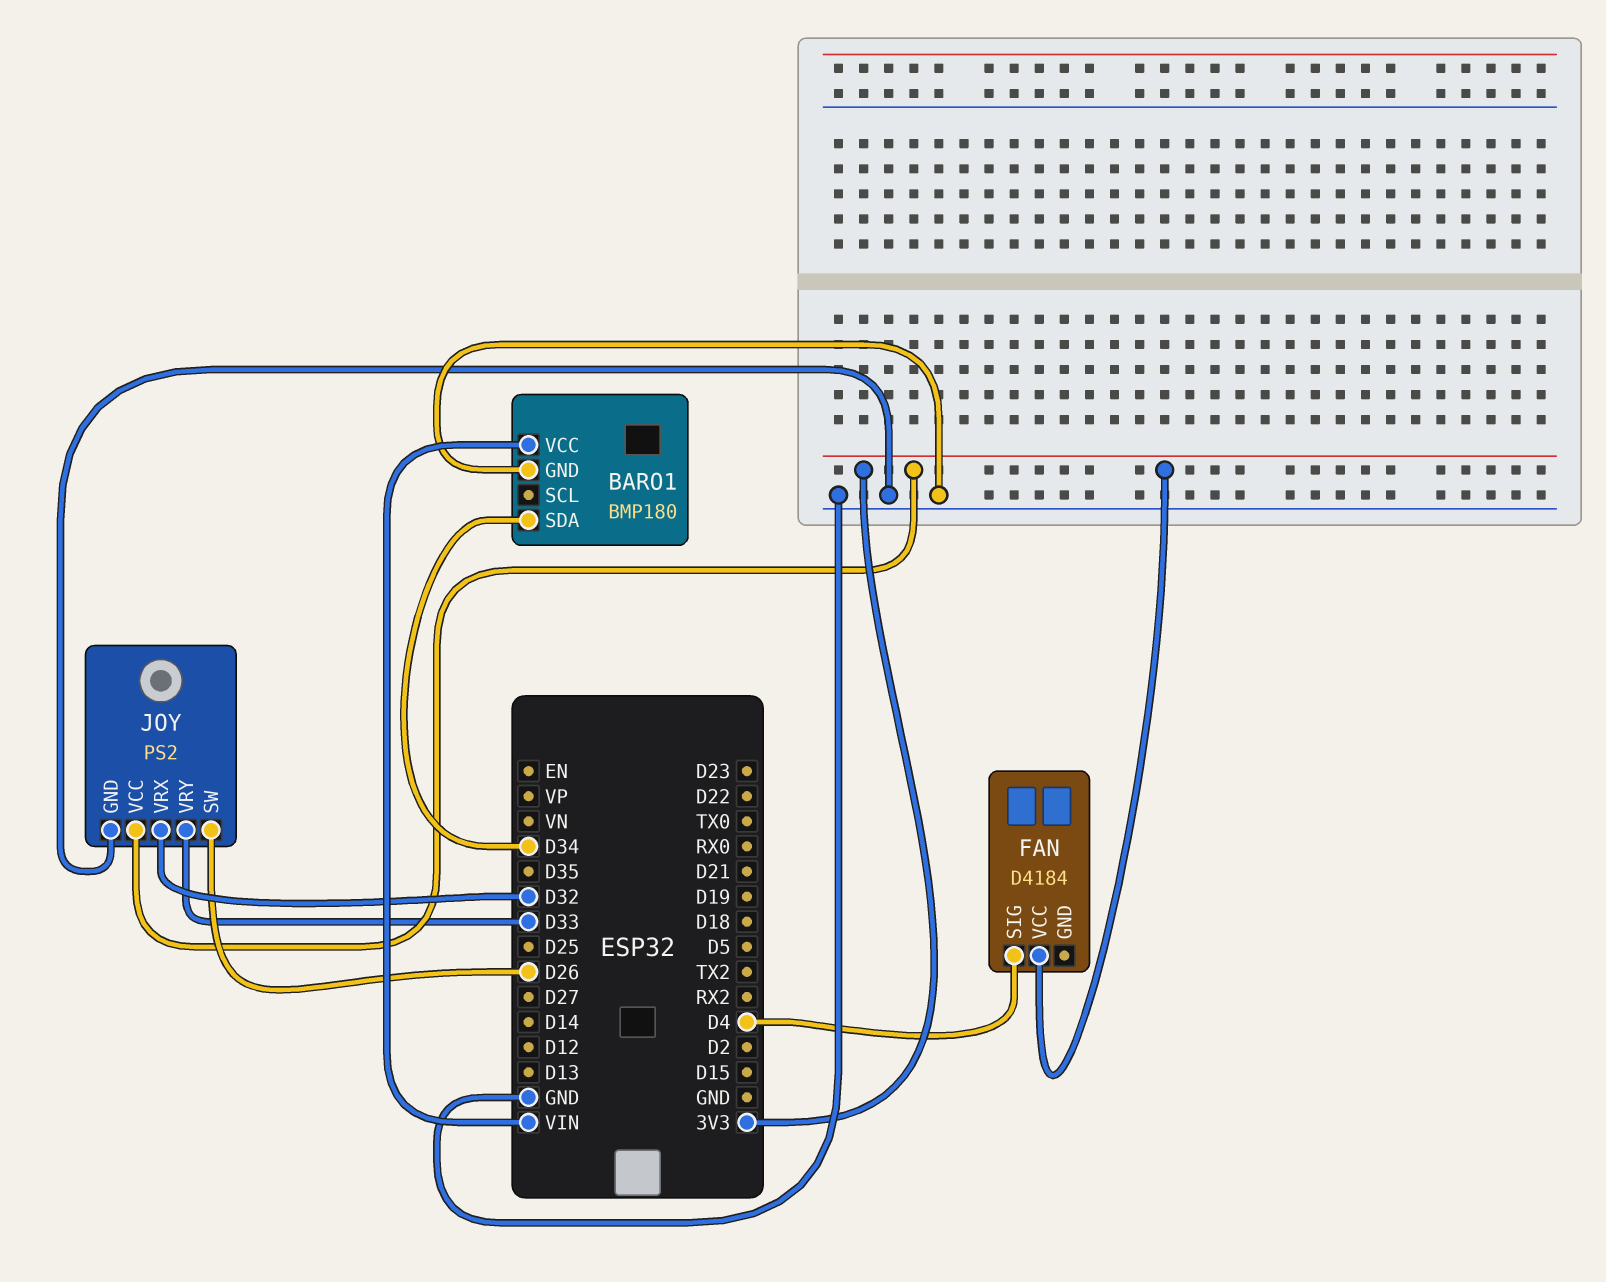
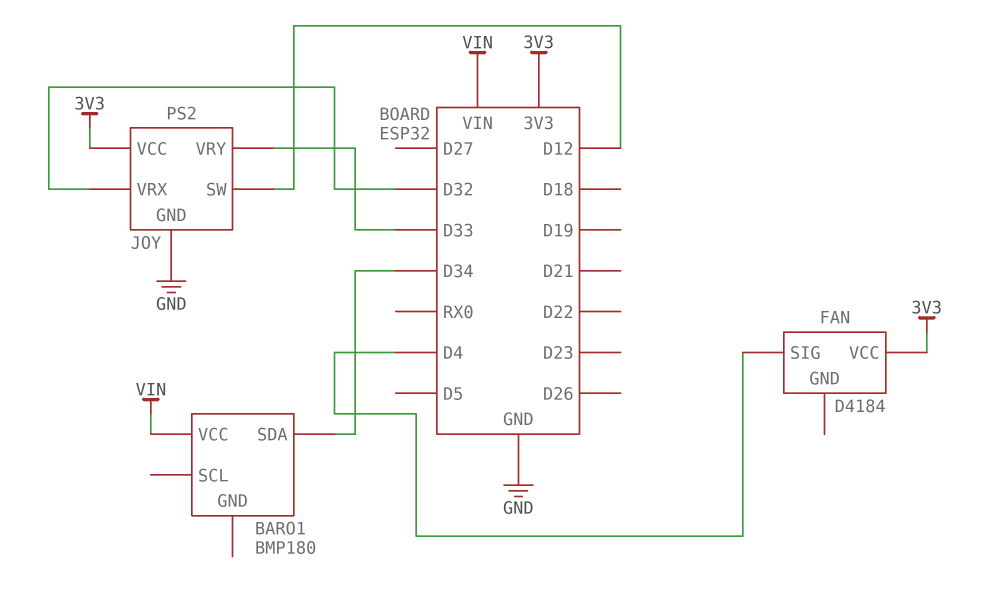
BARO1 pin GND: GND -> none
JOY pin SW: D26 -> D12

